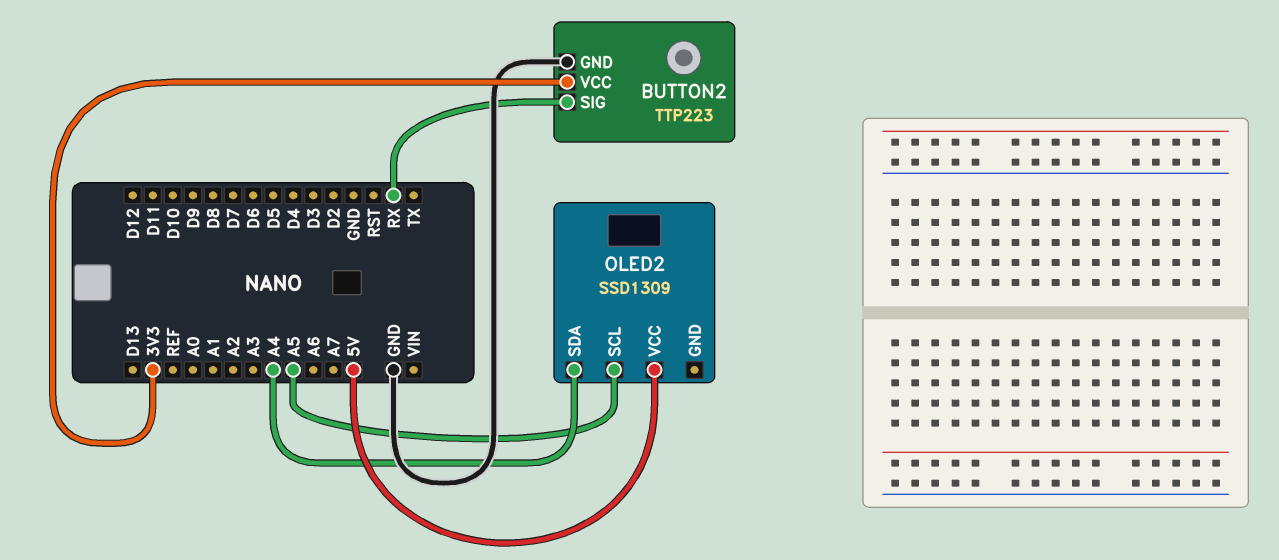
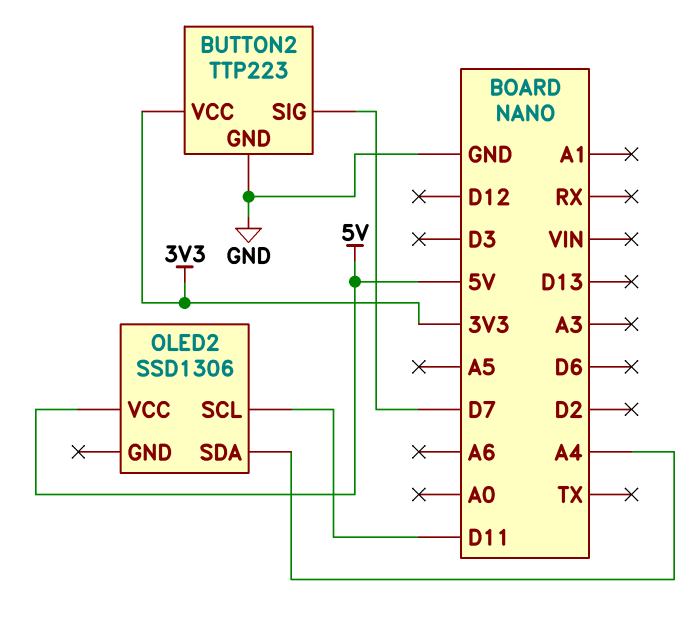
BUTTON2 pin SIG: RX -> D7
OLED2: SSD1309 -> SSD1306
OLED2 pin SCL: A5 -> D11

